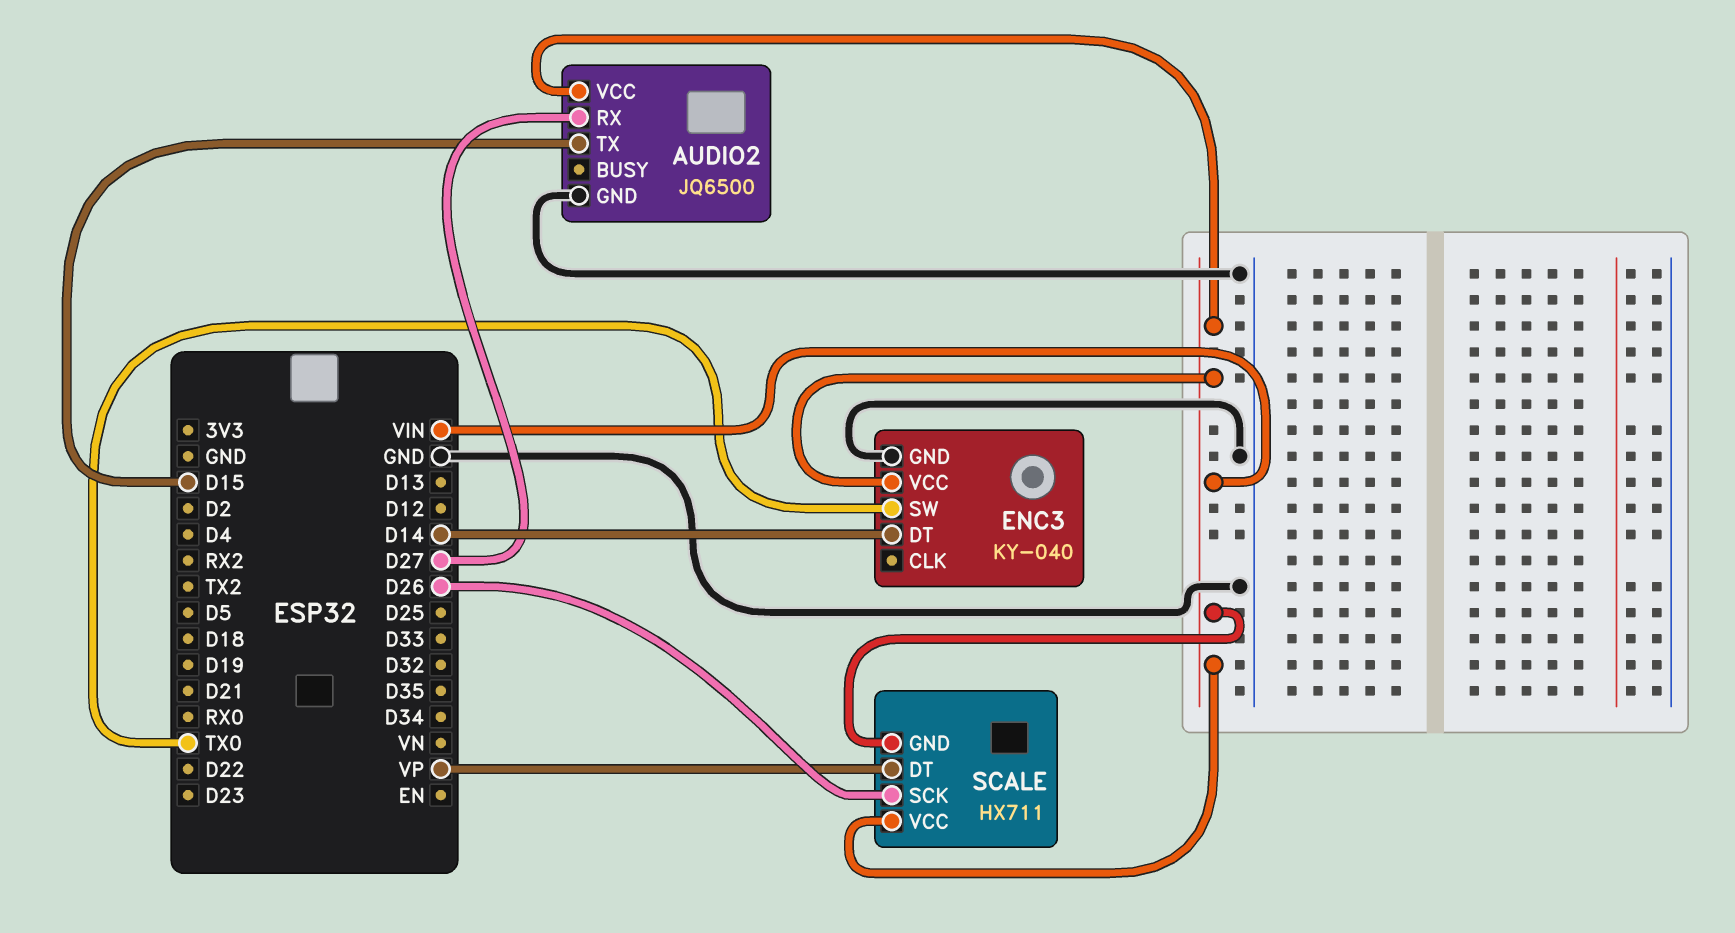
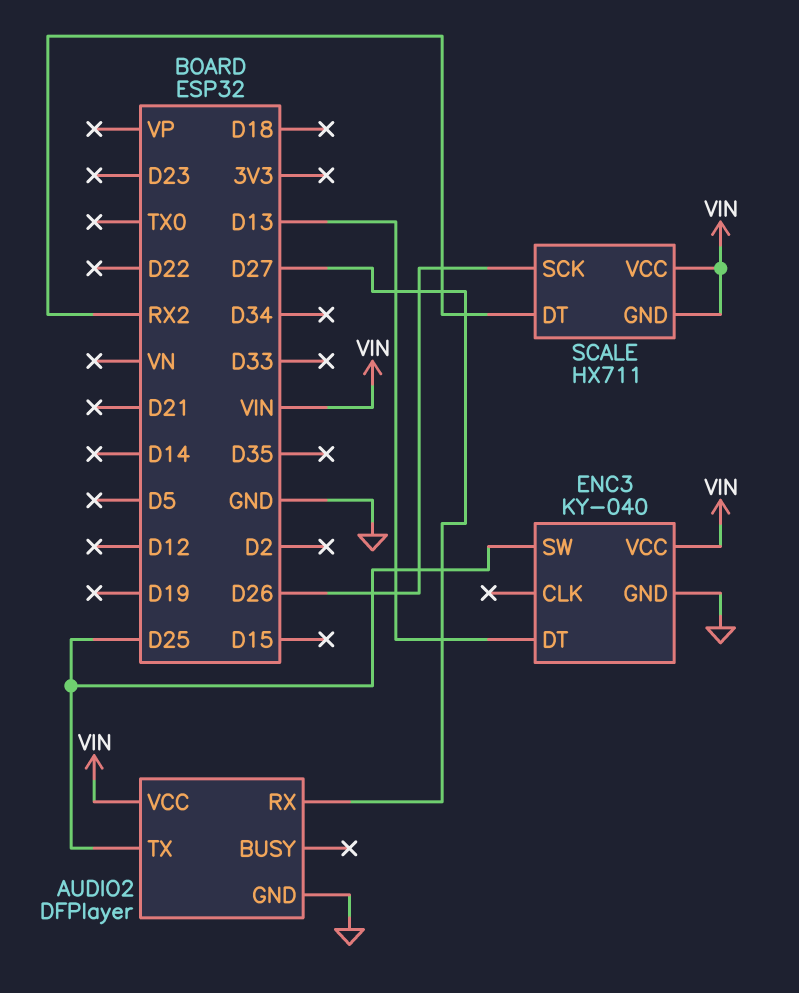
AUDIO2: JQ6500 -> DFPlayer
AUDIO2 pin TX: D15 -> D25
ENC3 pin DT: D14 -> D13
ENC3 pin SW: TX0 -> D25
SCALE pin DT: VP -> RX2

